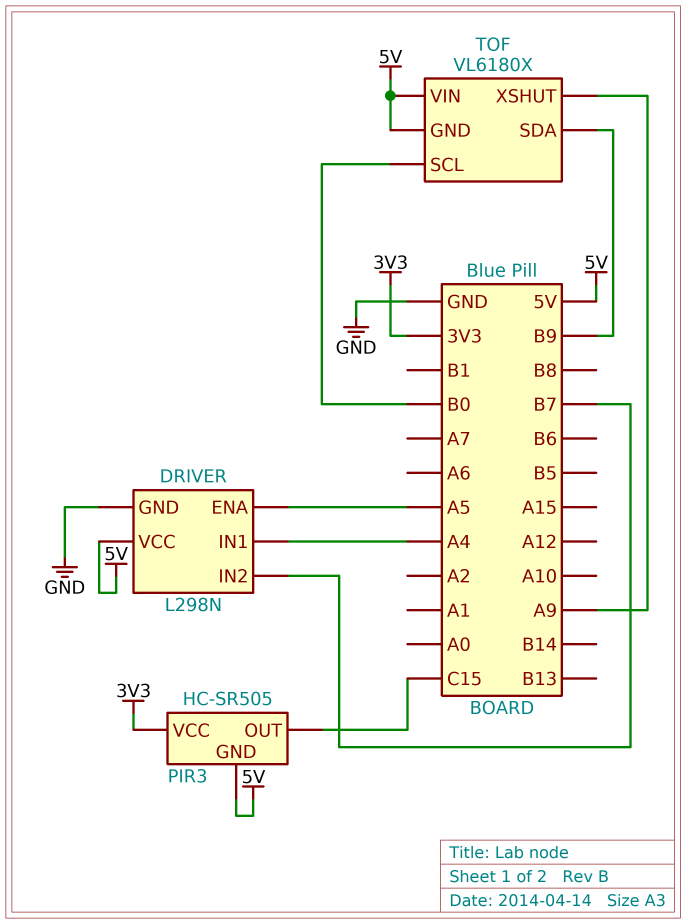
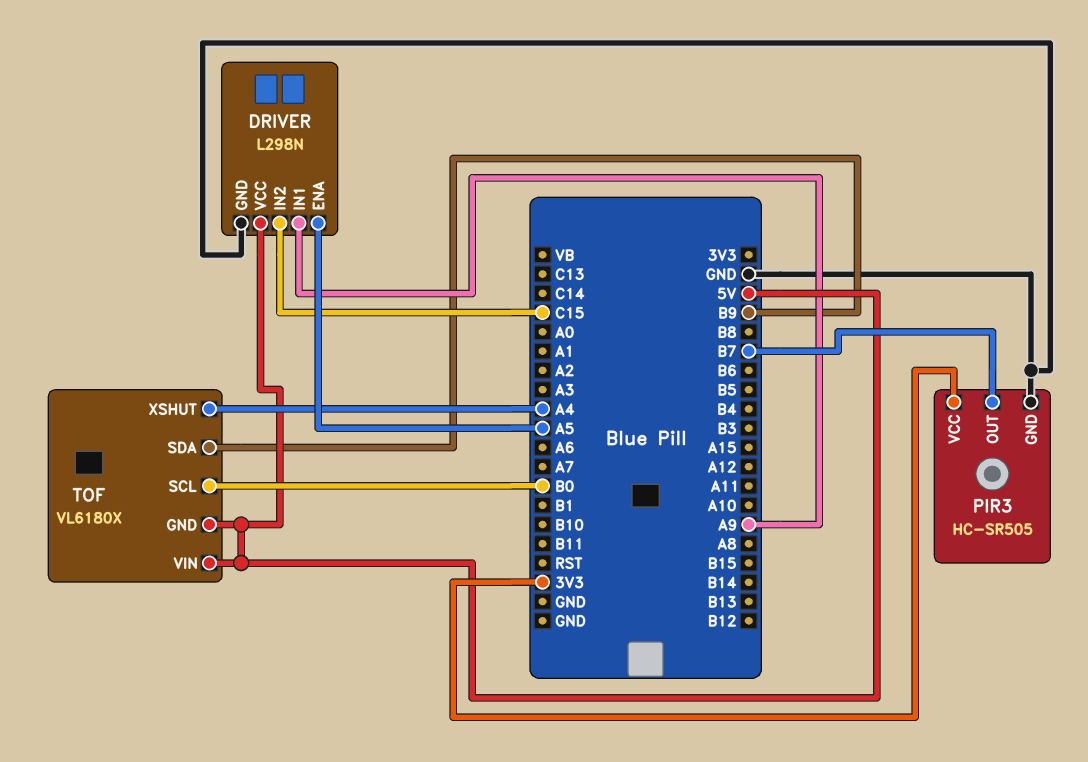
DRIVER pin IN1: A4 -> A9
DRIVER pin IN2: B7 -> C15
PIR3 pin GND: 5V -> GND
PIR3 pin OUT: C15 -> B7
TOF pin XSHUT: A9 -> A4

